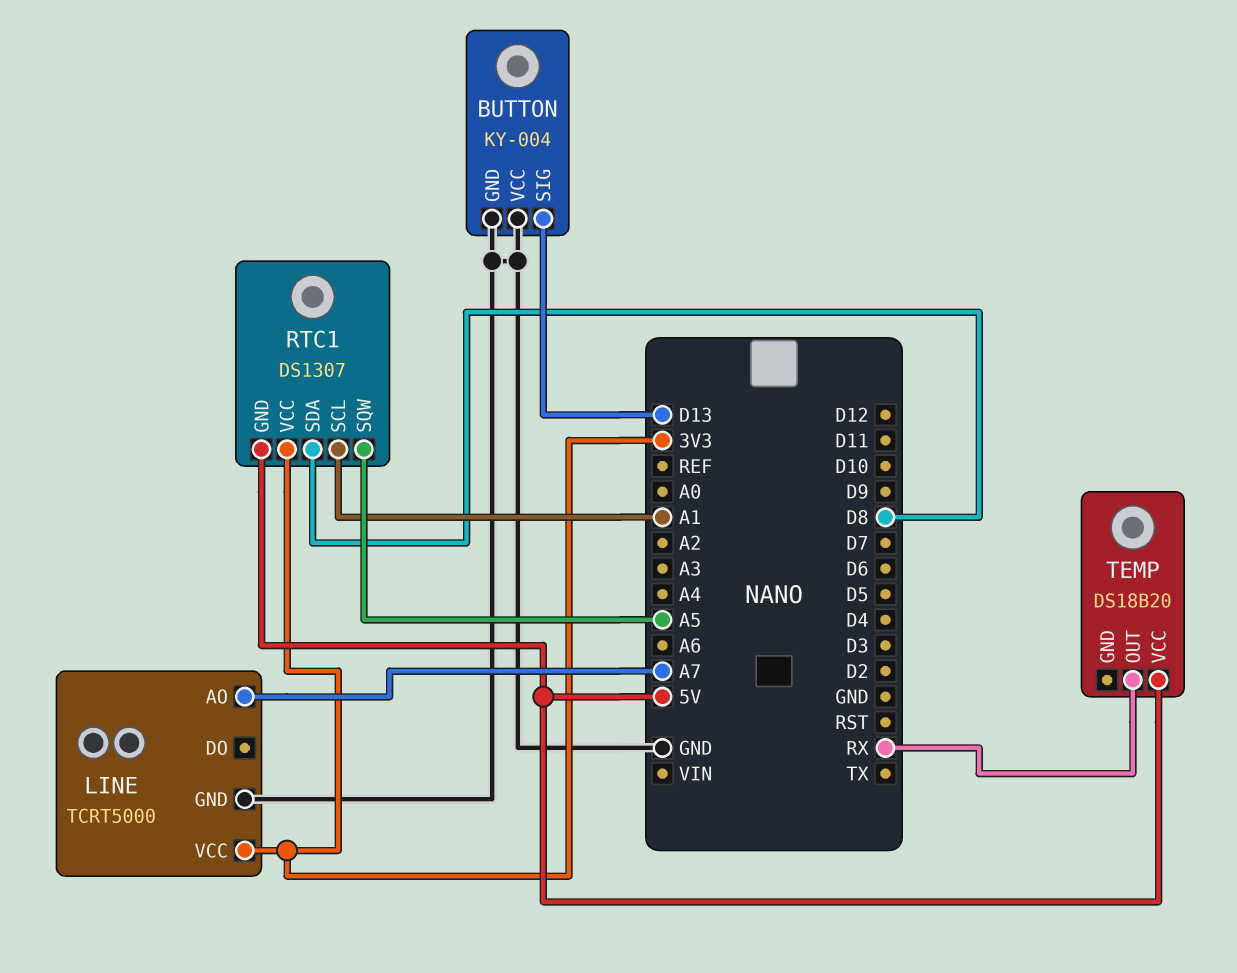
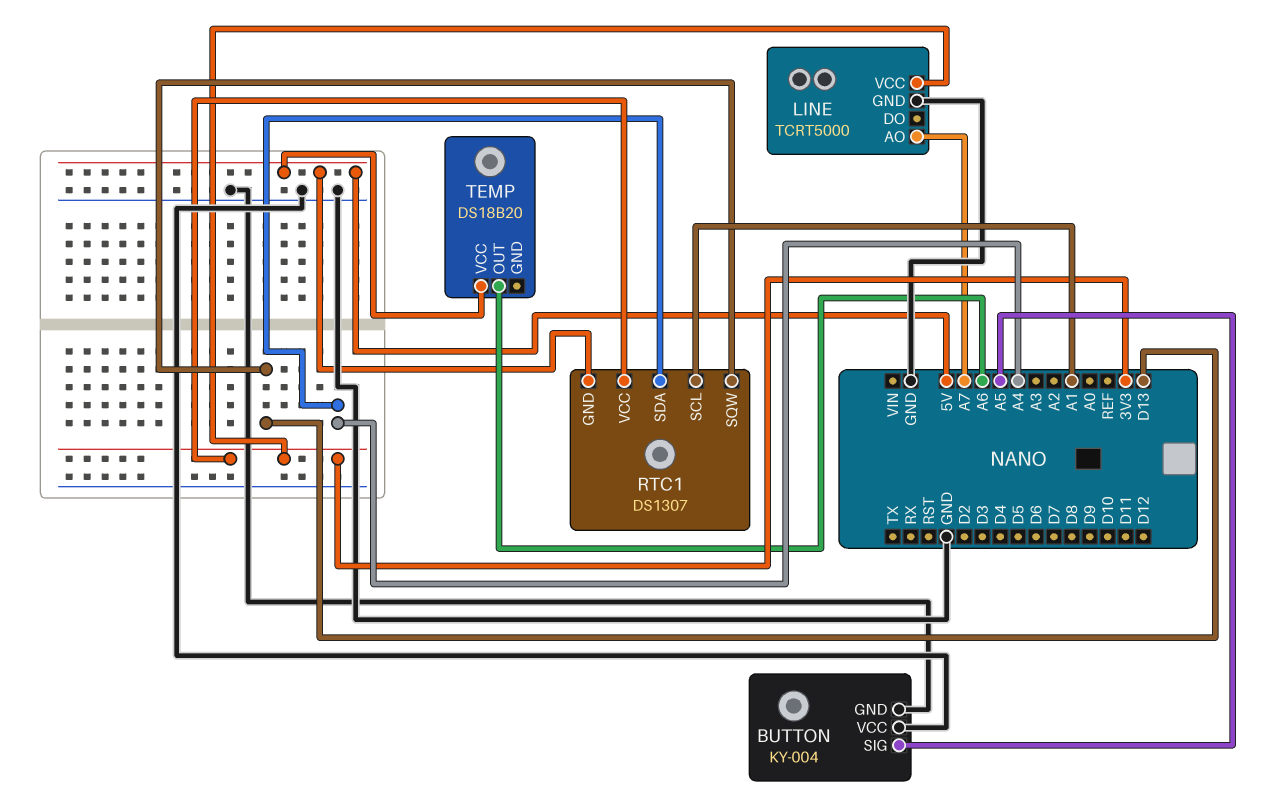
BUTTON pin SIG: D13 -> A5
RTC1 pin SDA: D8 -> A4
RTC1 pin SQW: A5 -> D13
TEMP pin OUT: RX -> A6

